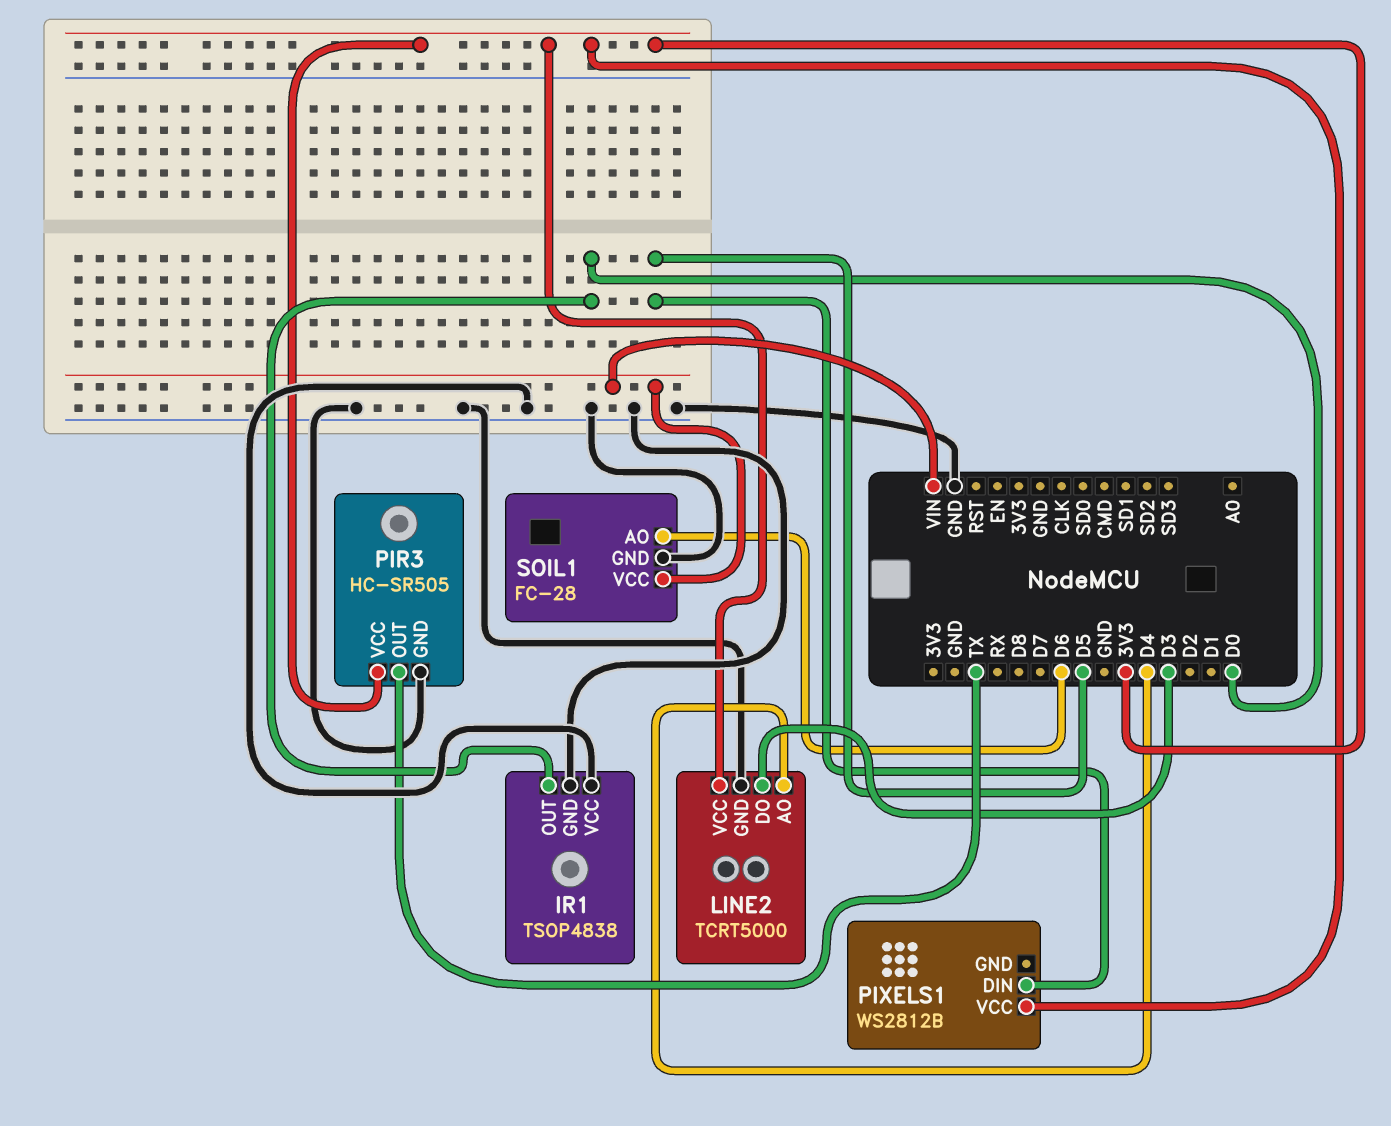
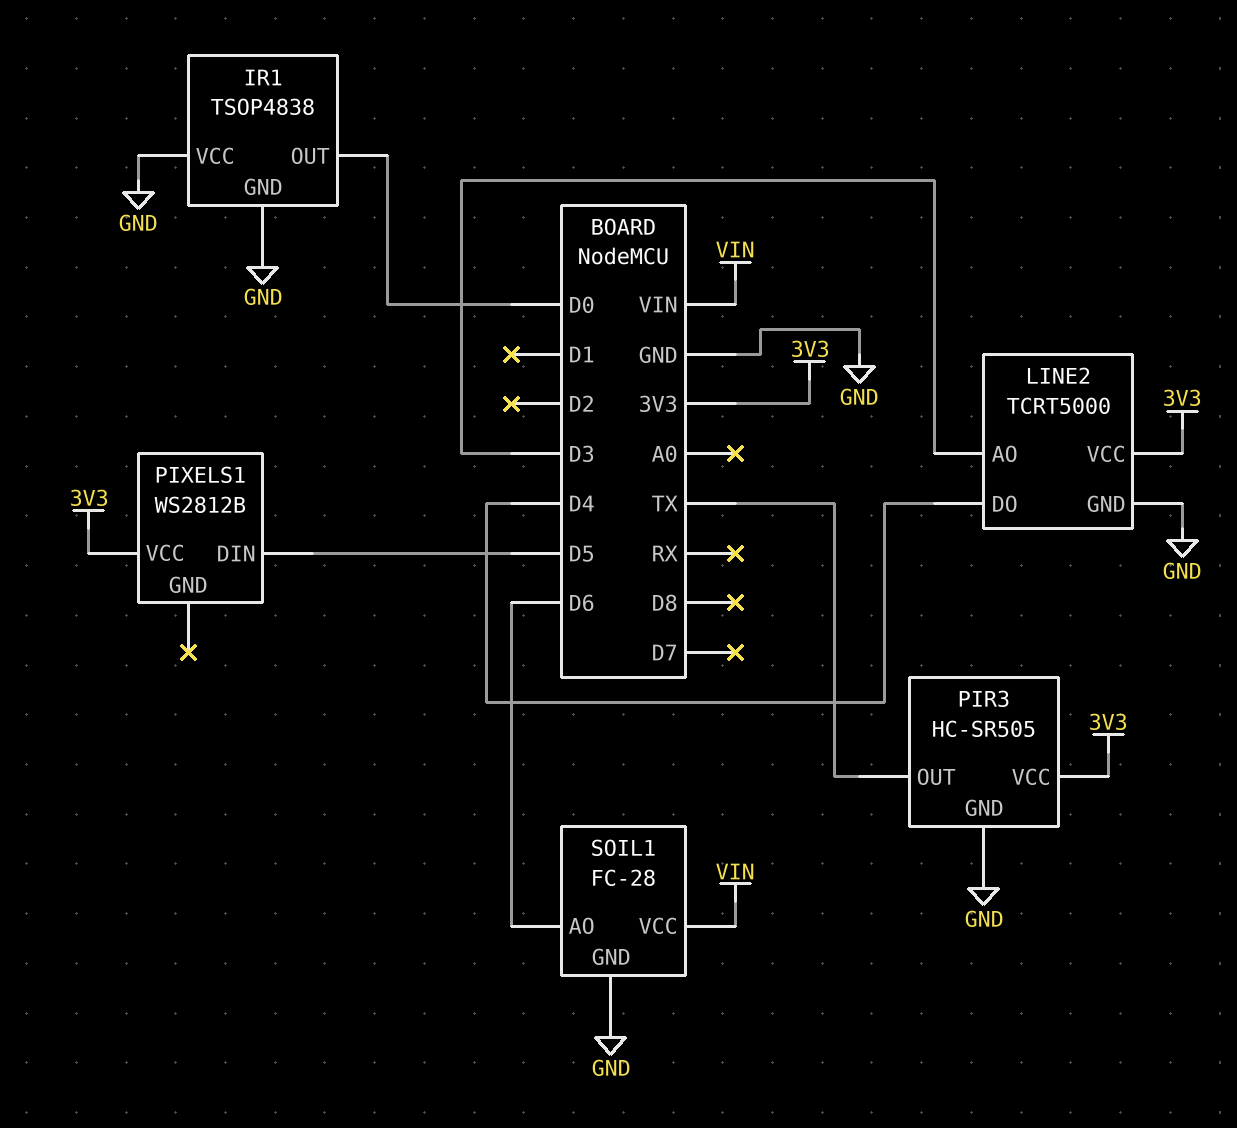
LINE2 pin AO: D4 -> D3
LINE2 pin DO: D3 -> D4

